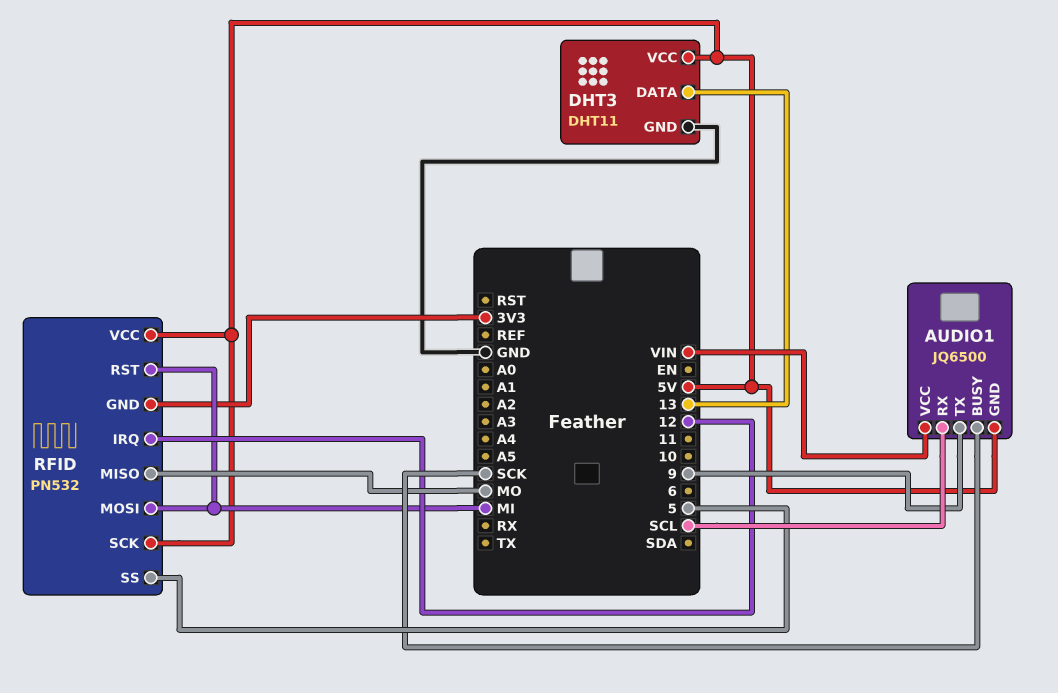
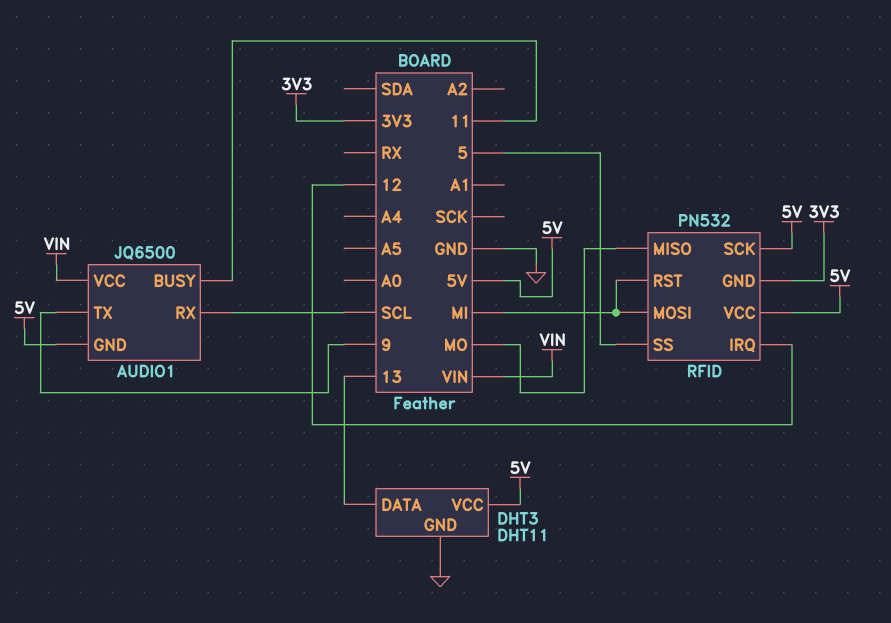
AUDIO1 pin BUSY: SCK -> 11

